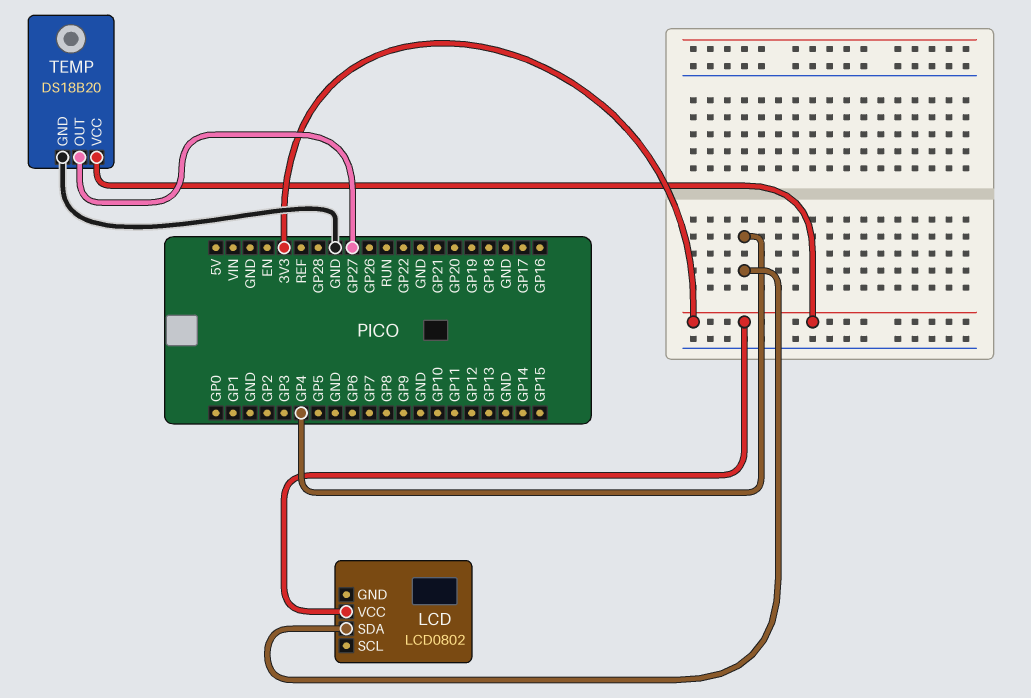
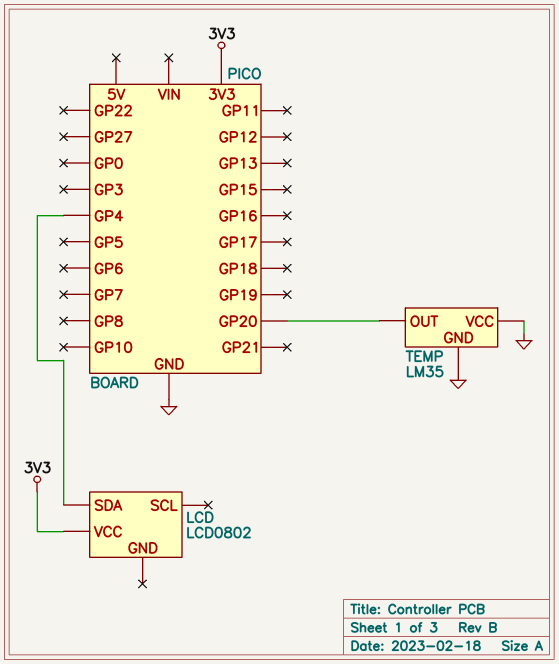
TEMP: DS18B20 -> LM35
TEMP pin OUT: GP27 -> GP20
TEMP pin VCC: 3V3 -> GND

